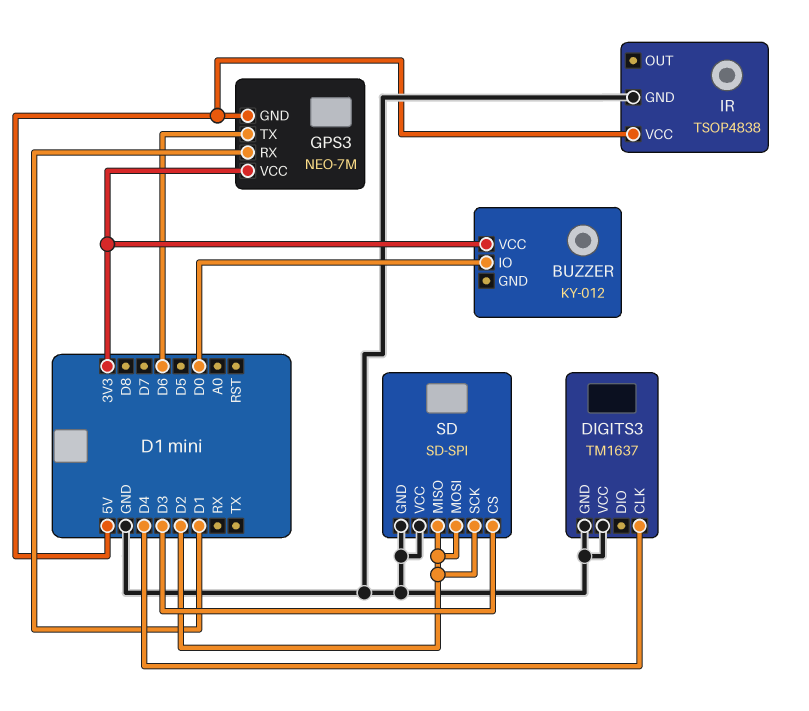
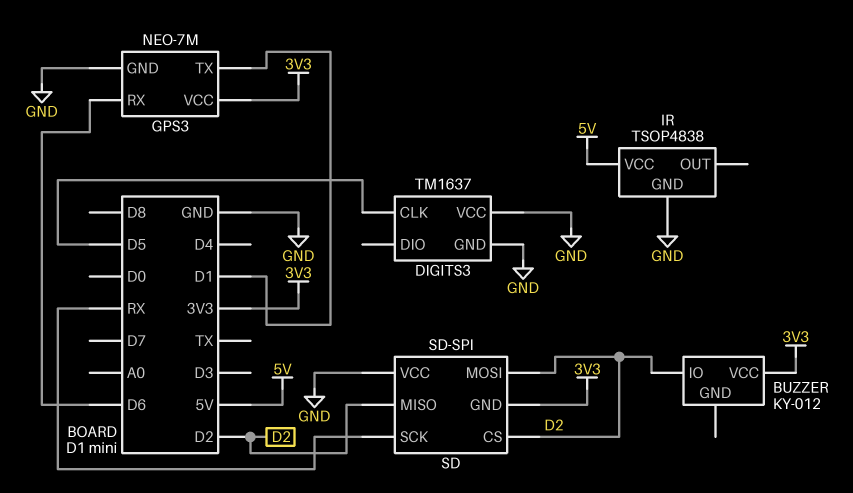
BUZZER pin IO: D0 -> D2
DIGITS3 pin CLK: D4 -> D5
GPS3 pin GND: 5V -> GND
GPS3 pin RX: D1 -> D6
GPS3 pin TX: D6 -> D1
SD pin CS: D3 -> D2
SD pin GND: GND -> 3V3
SD pin SCK: D2 -> RX

